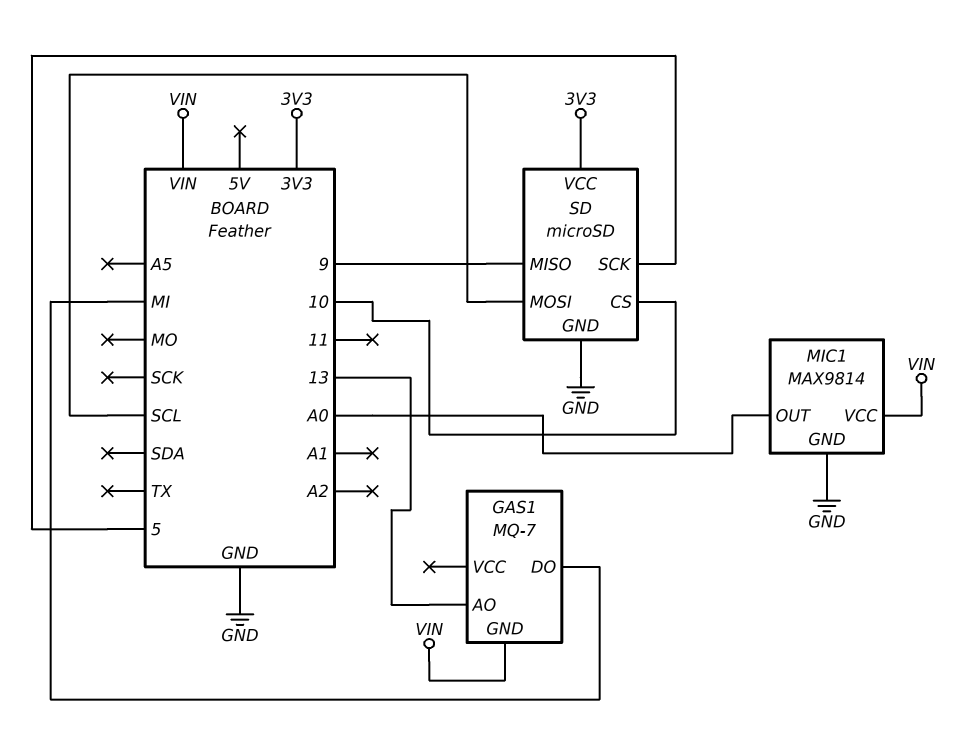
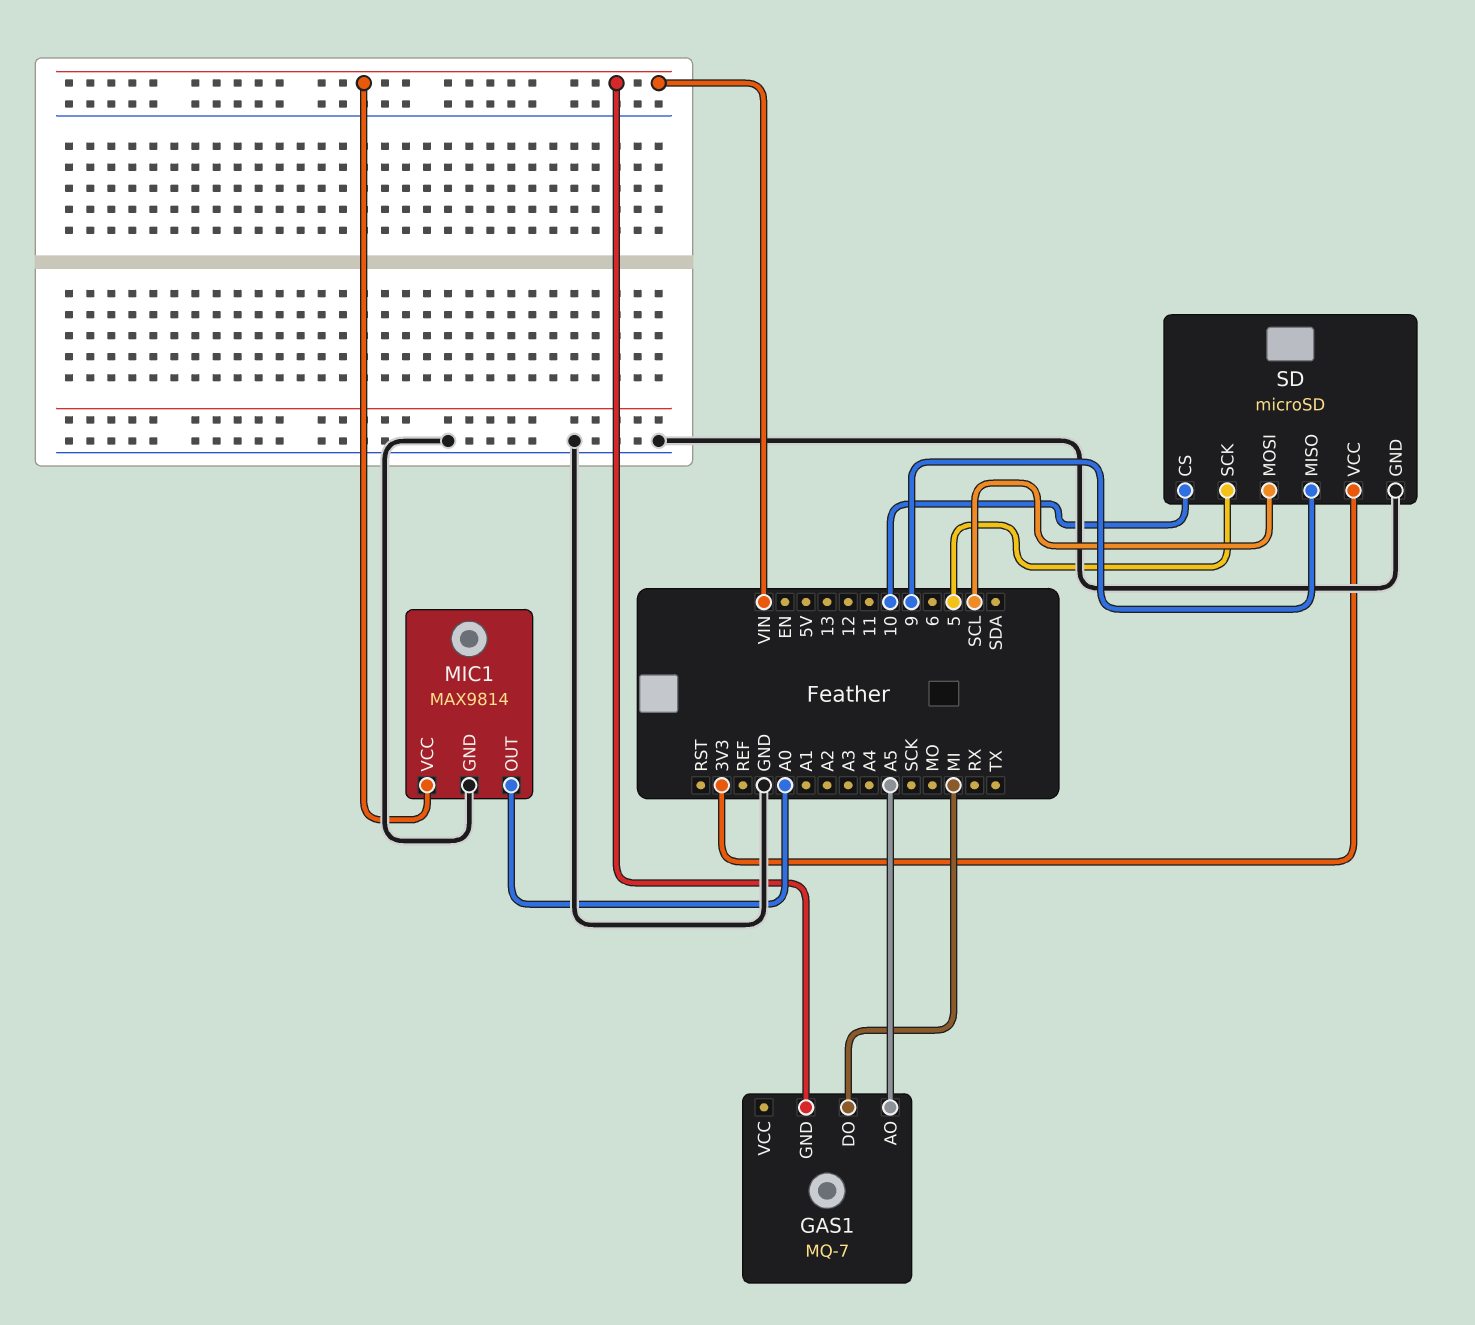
GAS1 pin AO: 13 -> A5

